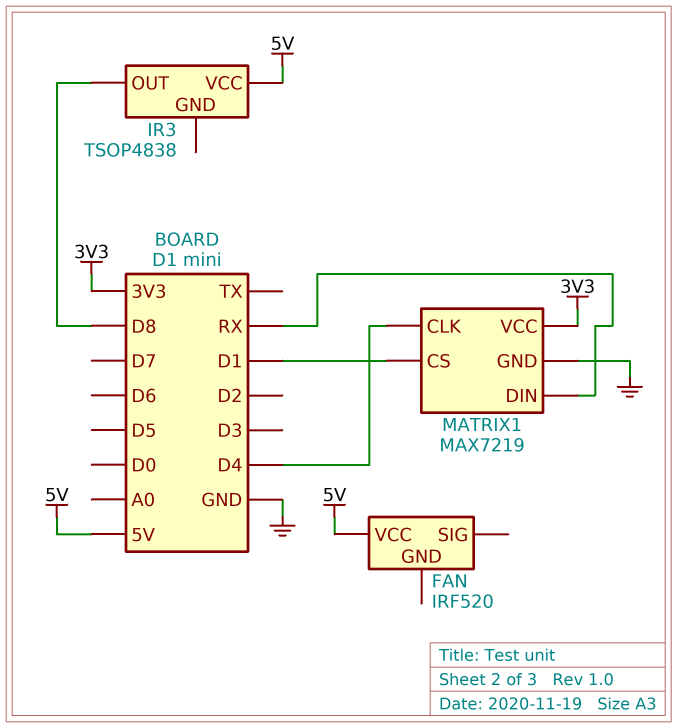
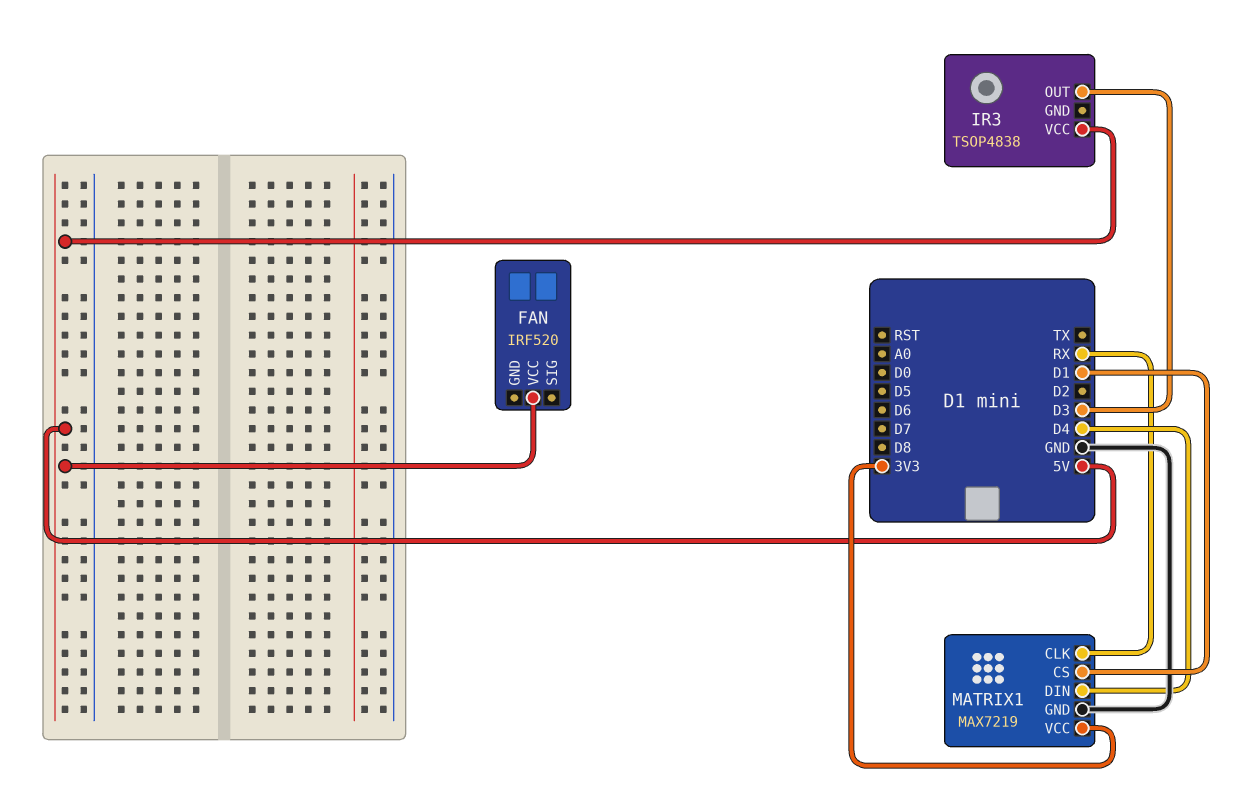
IR3 pin OUT: D8 -> D3
MATRIX1 pin CLK: D4 -> RX
MATRIX1 pin DIN: RX -> D4

